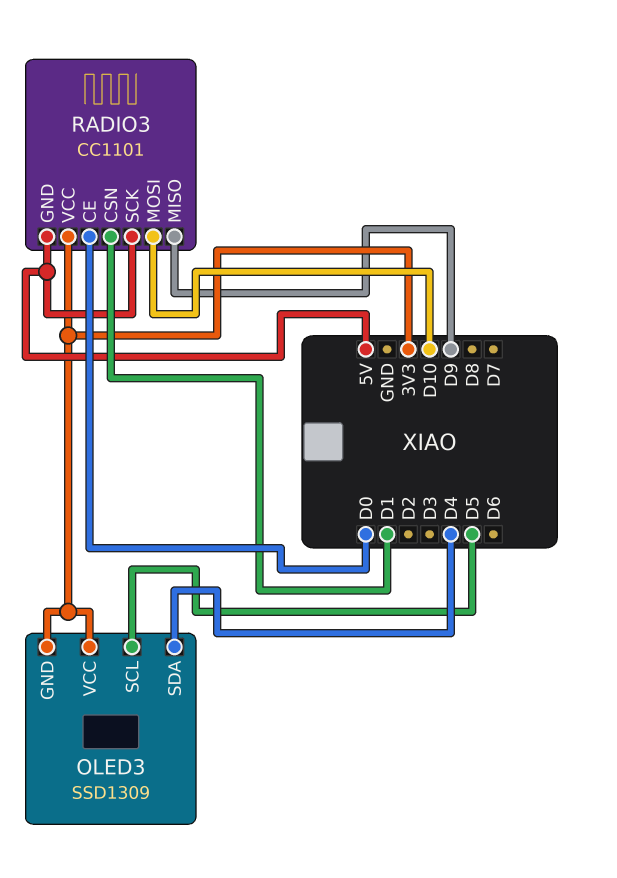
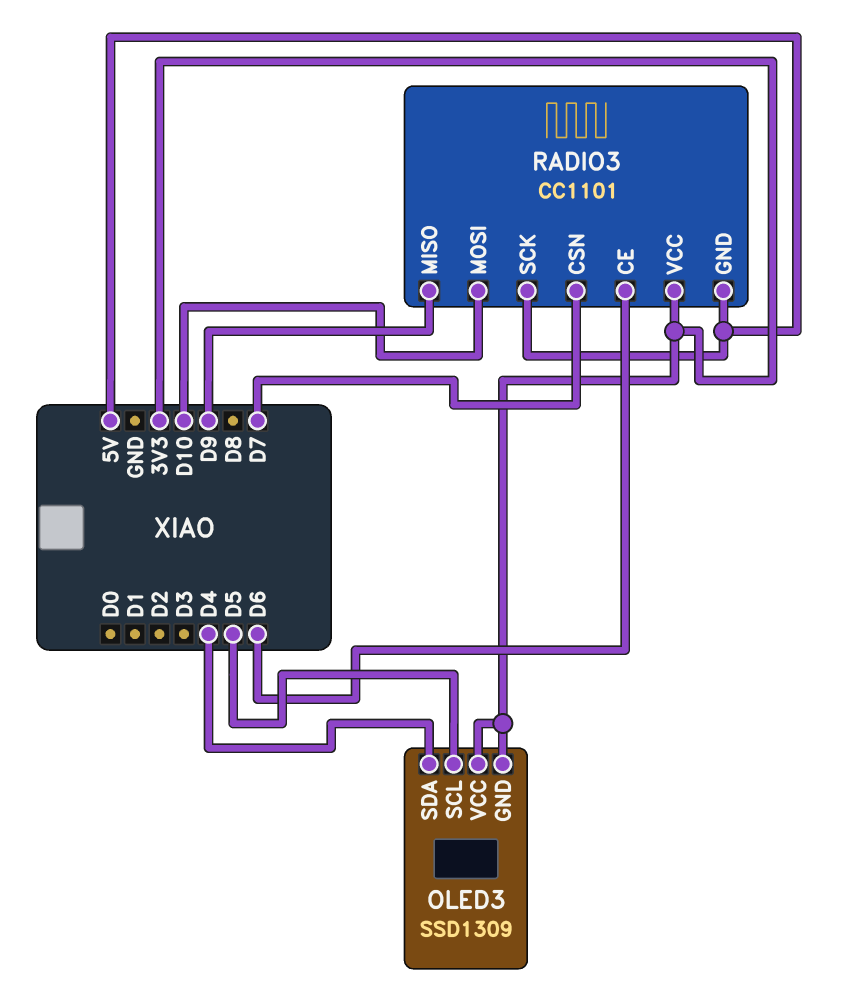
RADIO3 pin CE: D0 -> D6
RADIO3 pin CSN: D1 -> D7

